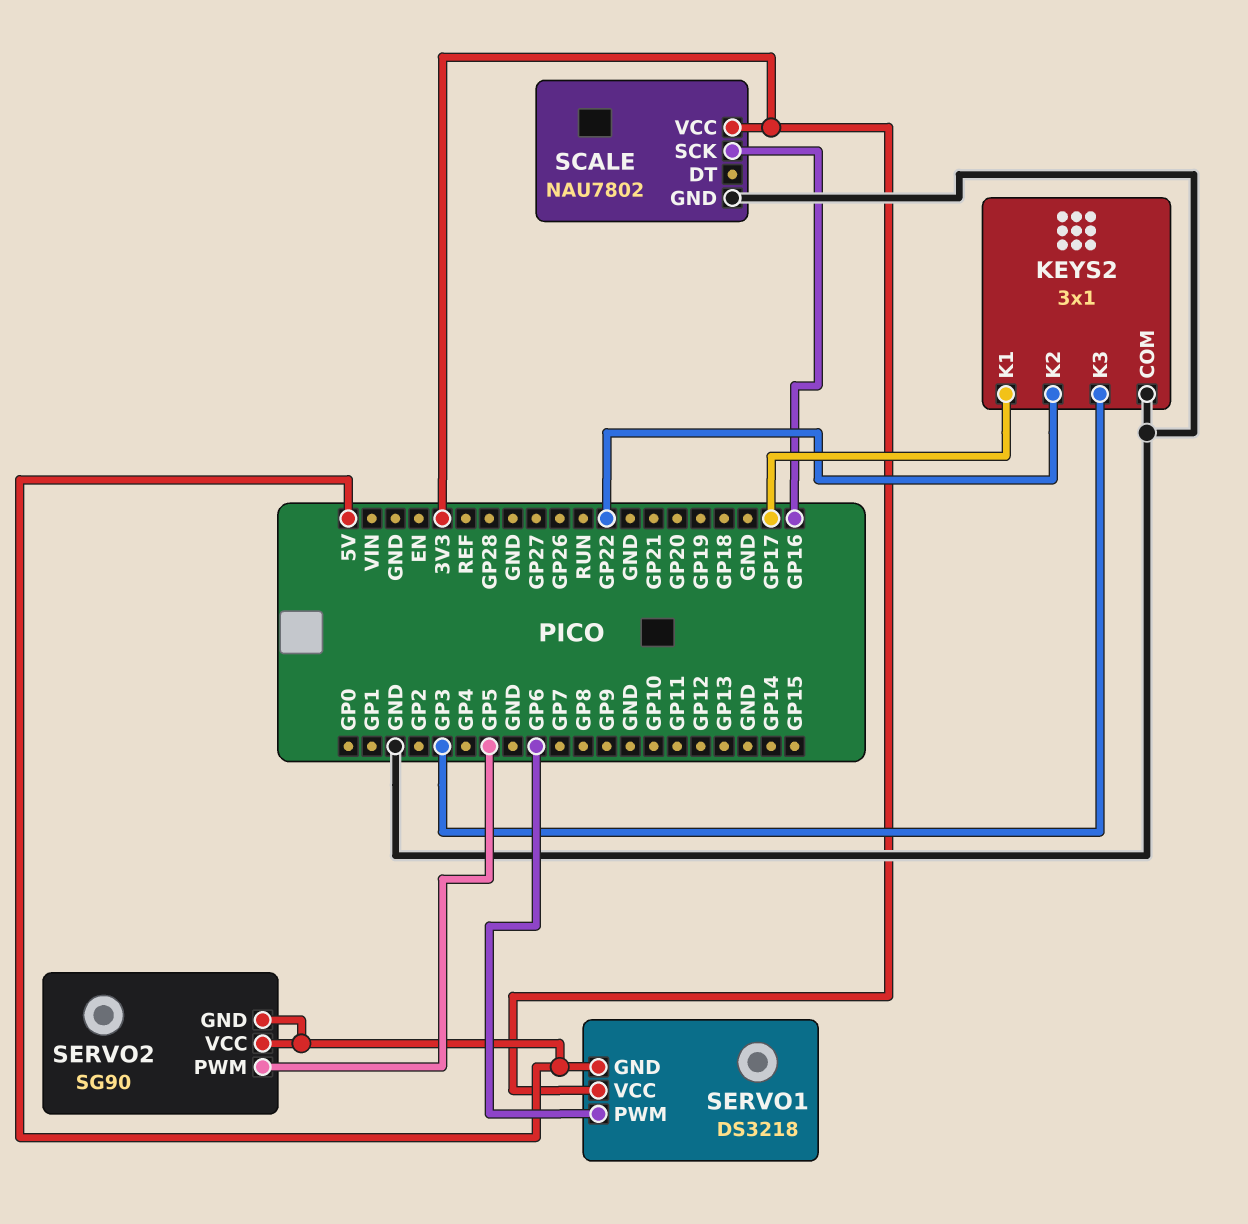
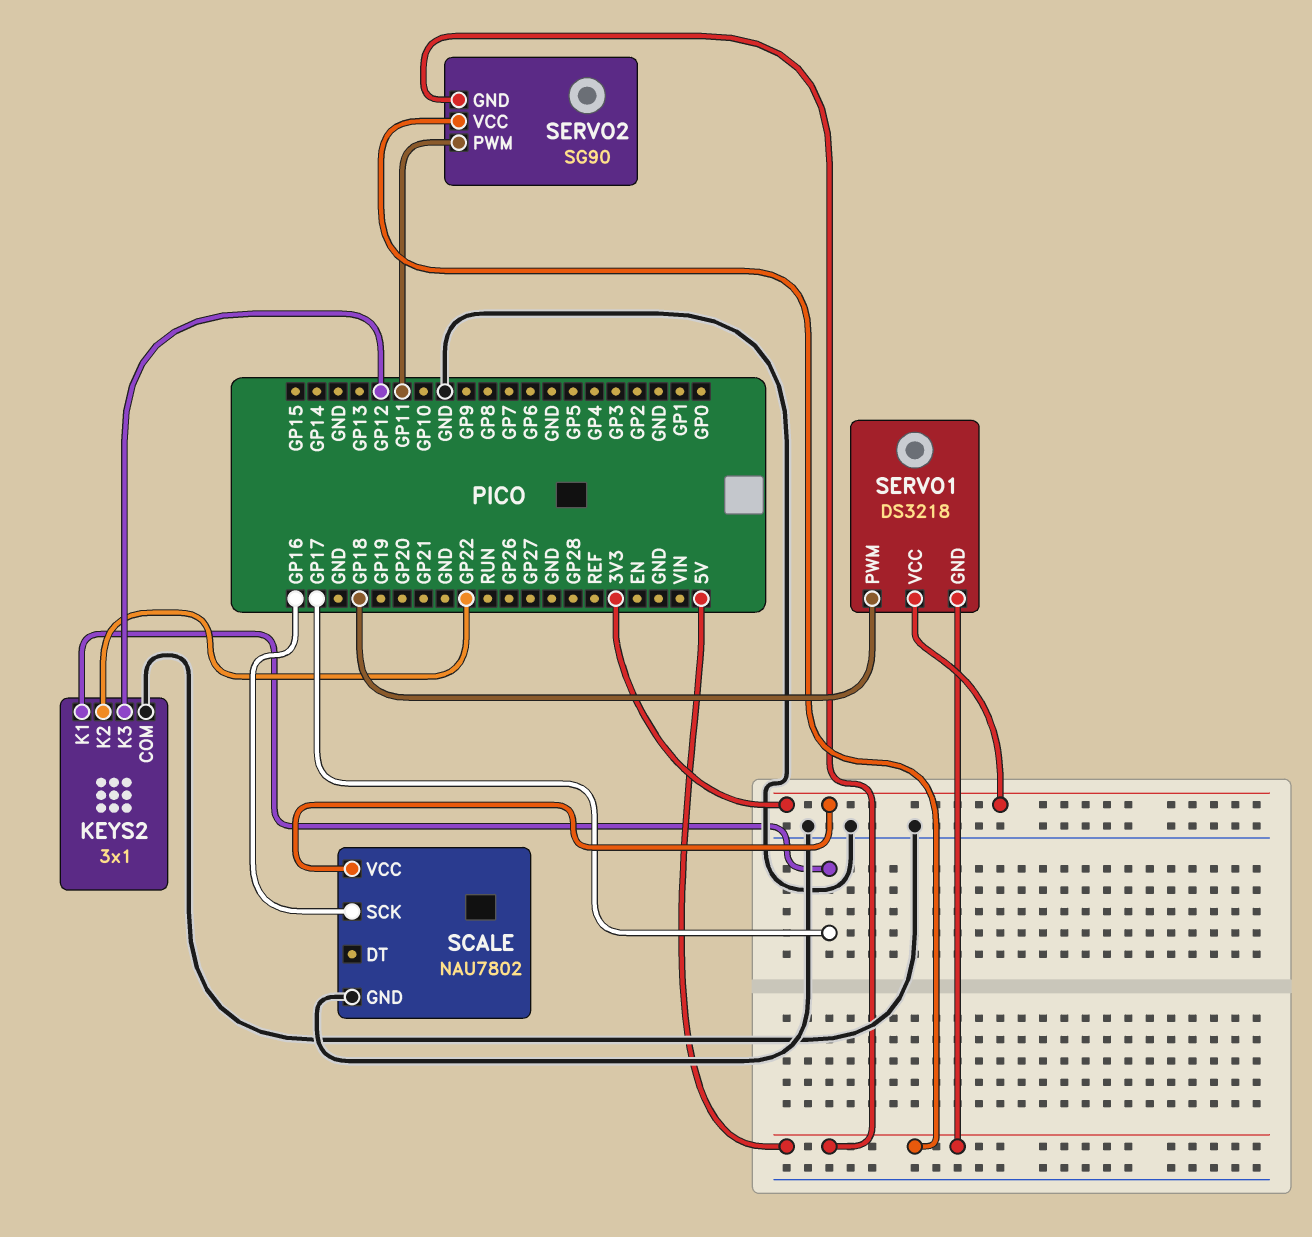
KEYS2 pin K3: GP3 -> GP12
SERVO1 pin PWM: GP6 -> GP18
SERVO2 pin PWM: GP5 -> GP11

